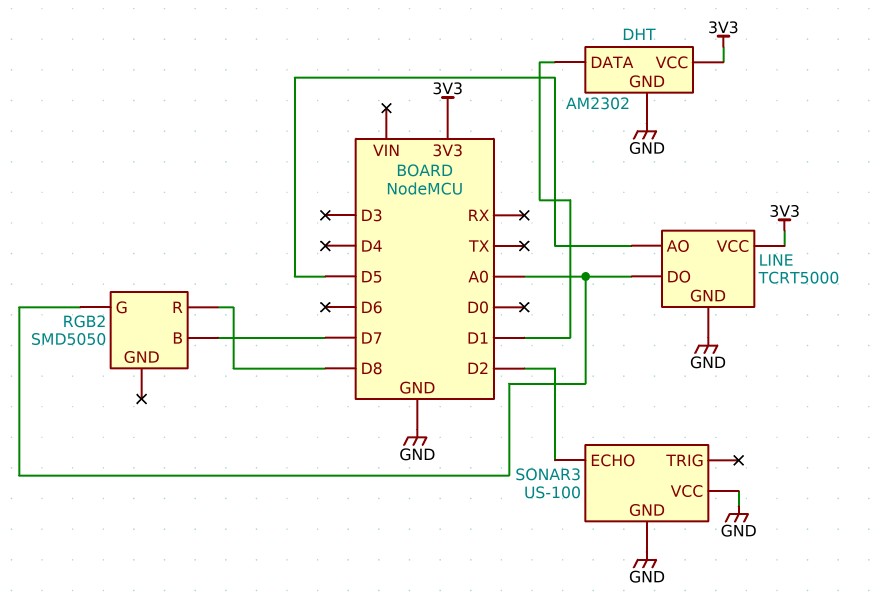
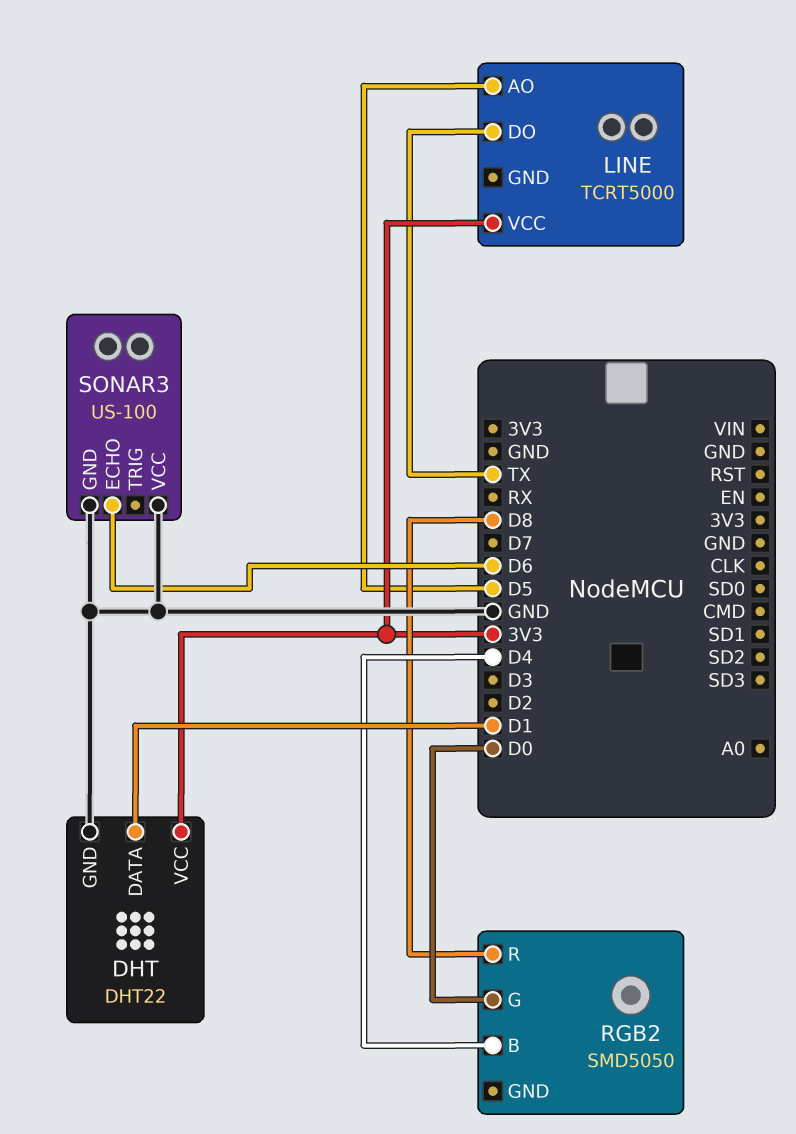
DHT: AM2302 -> DHT22
LINE pin DO: A0 -> TX
LINE pin GND: GND -> none
RGB2 pin B: D7 -> D4
RGB2 pin G: A0 -> D0
SONAR3 pin ECHO: D2 -> D6

